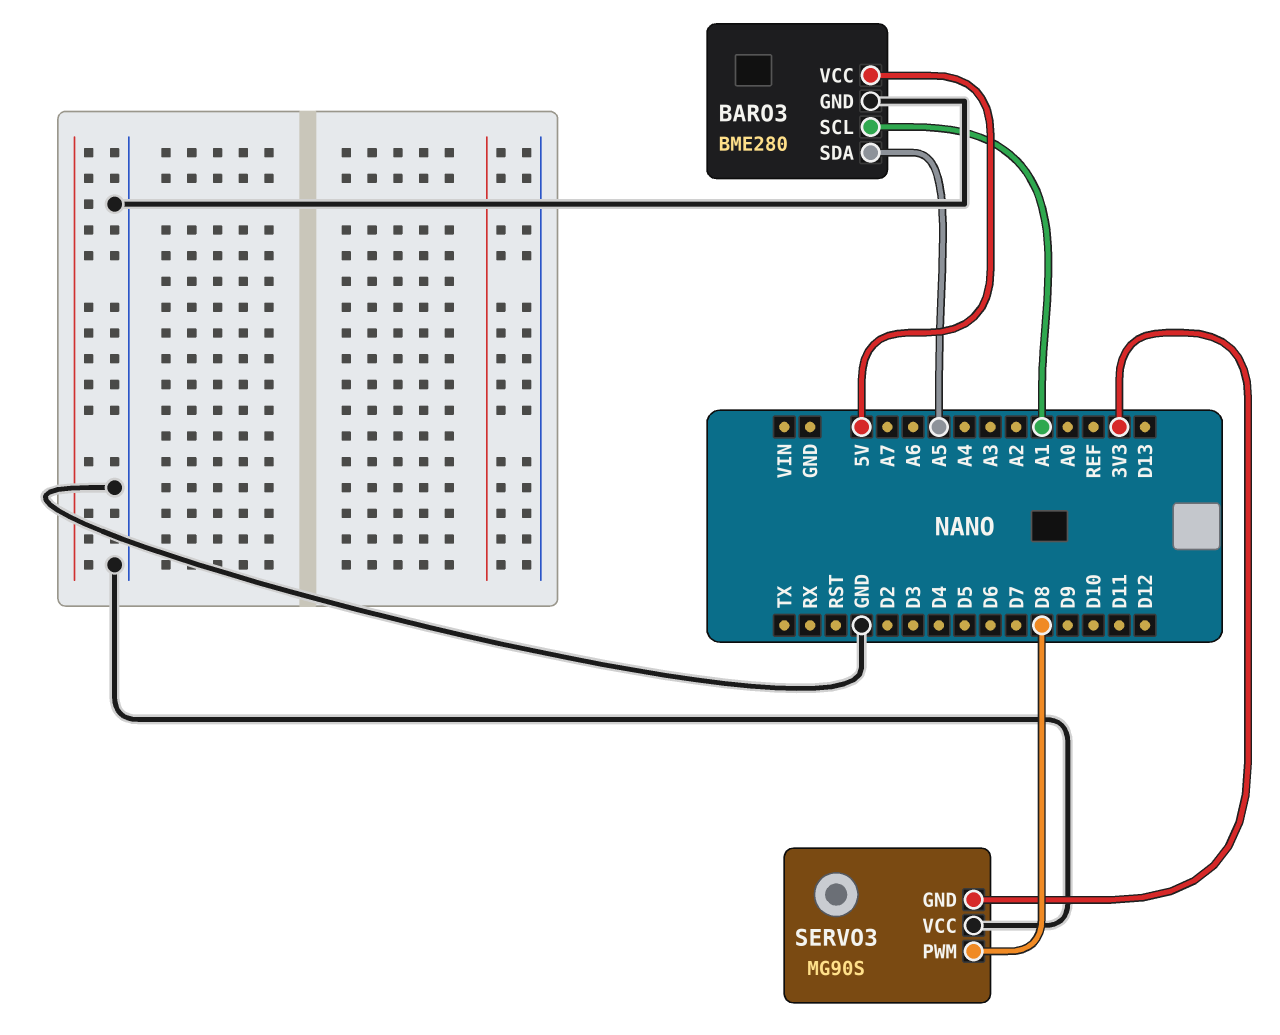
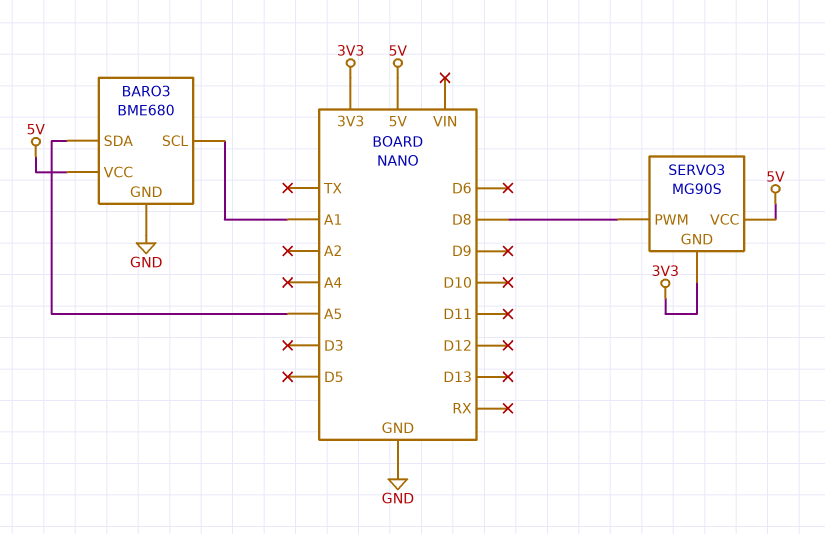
BARO3: BME280 -> BME680
SERVO3 pin VCC: GND -> 5V

